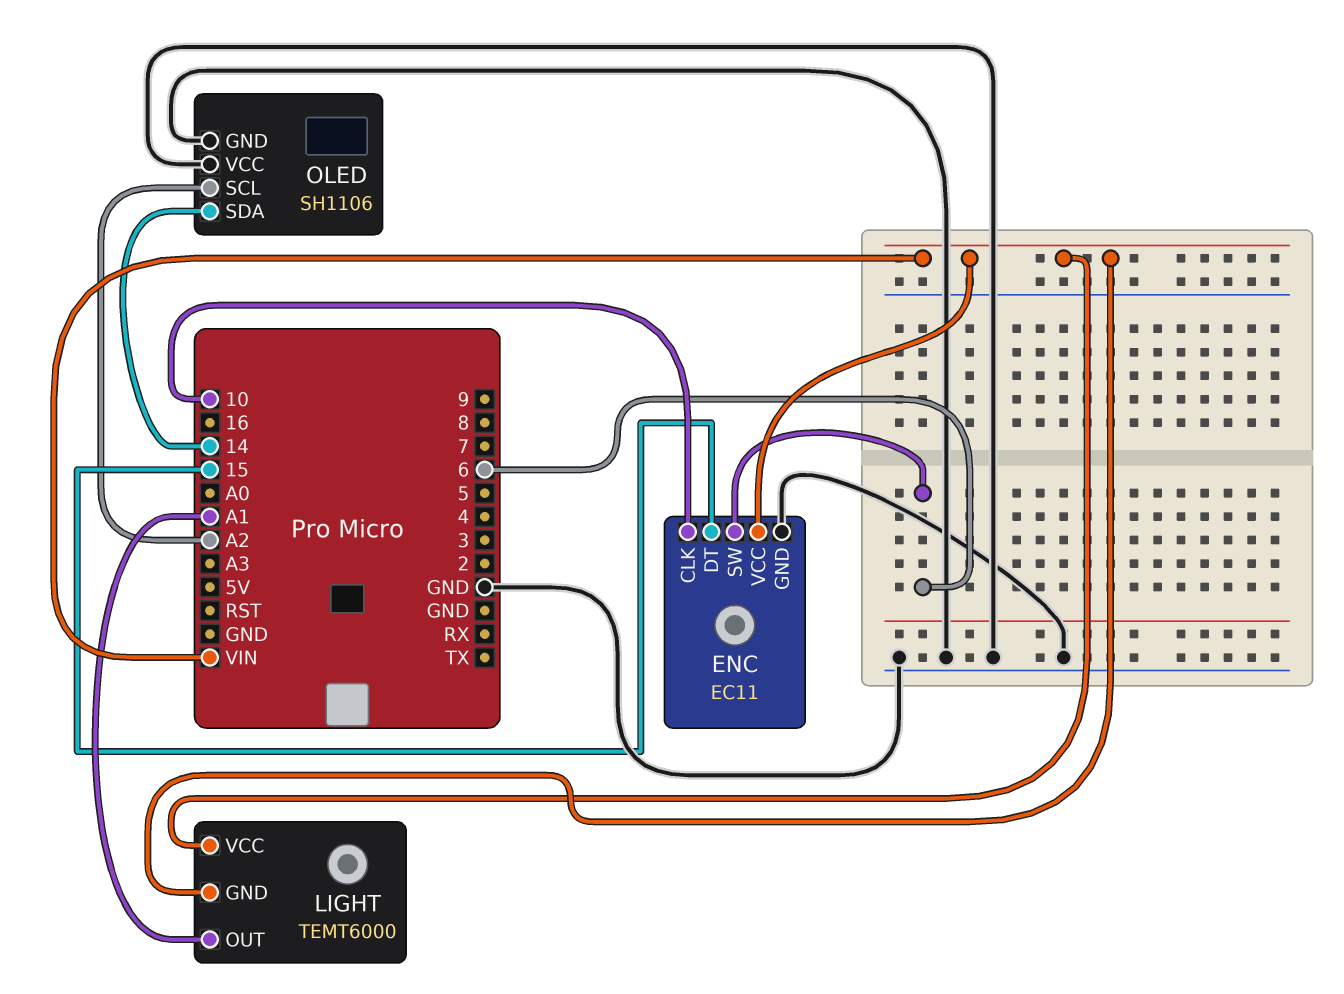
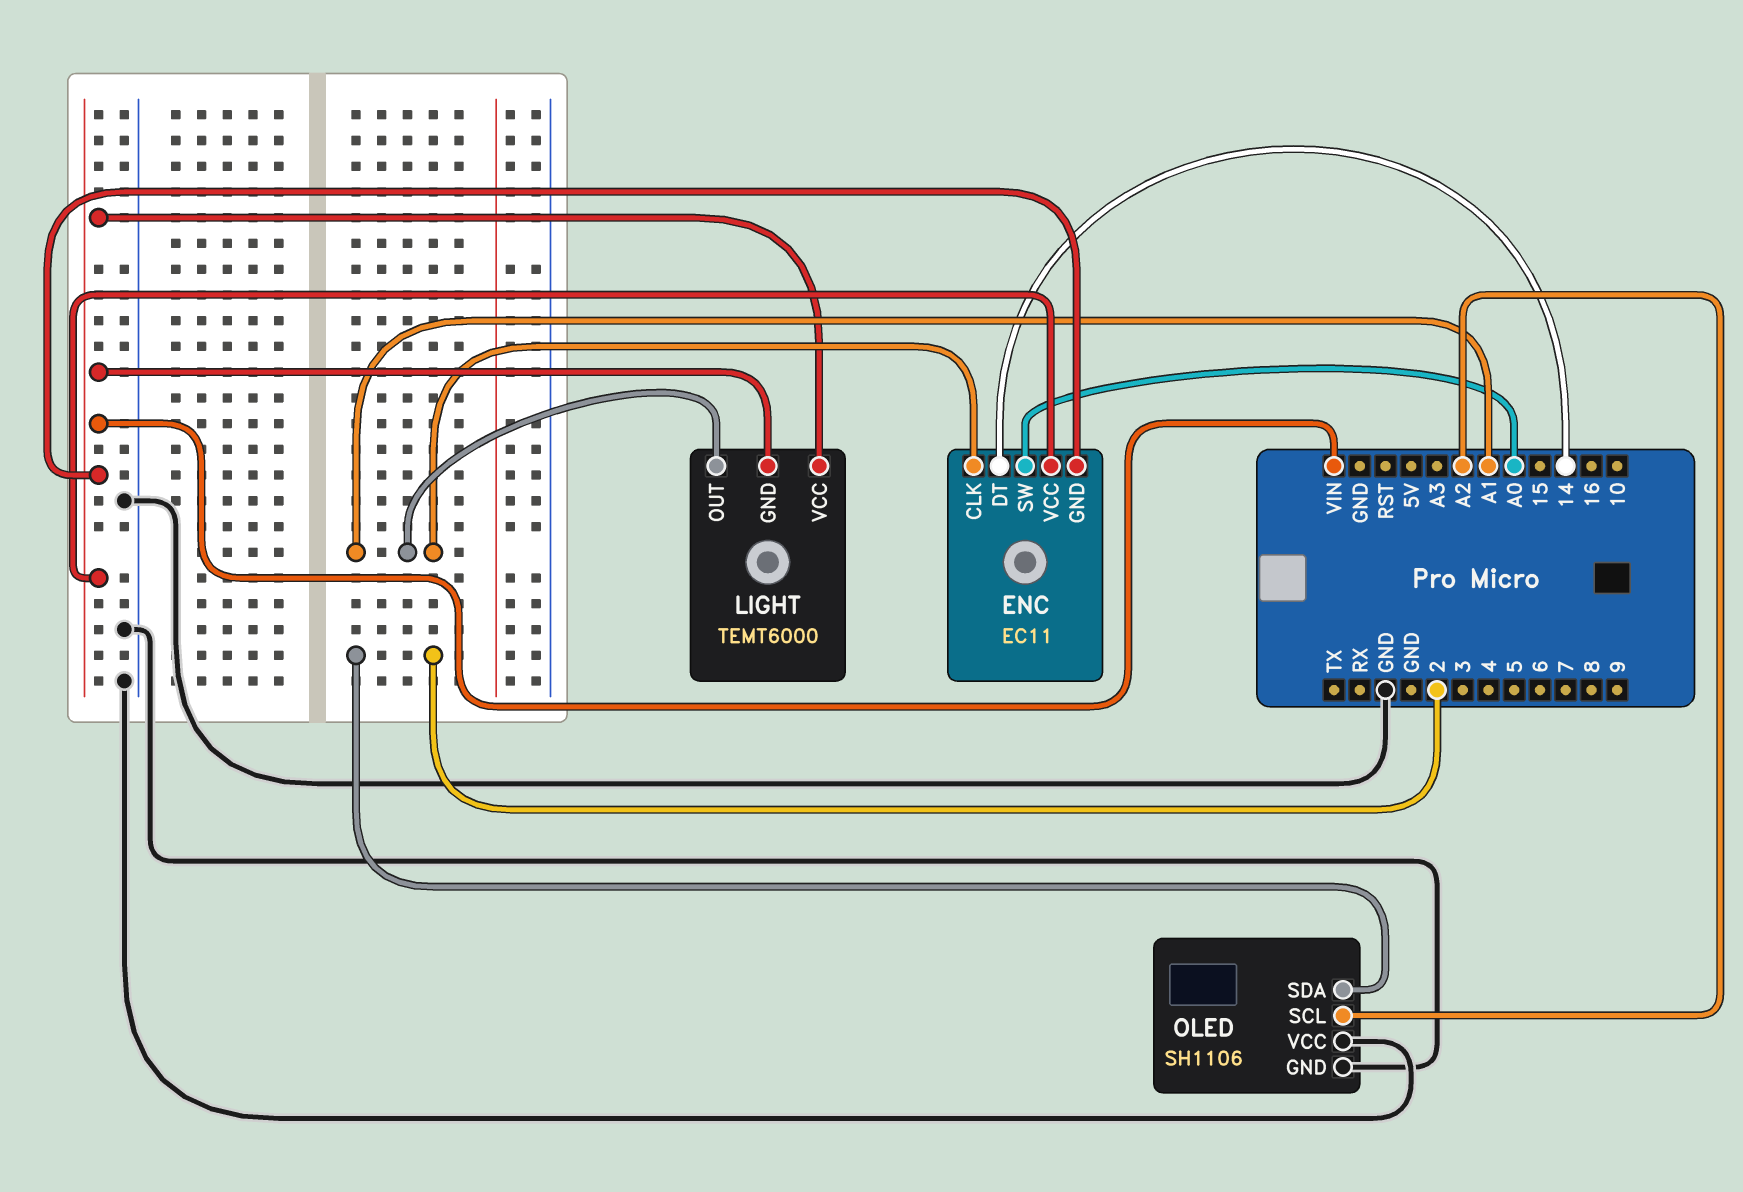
ENC pin CLK: 10 -> A1
ENC pin DT: 15 -> 14
ENC pin GND: GND -> VIN
ENC pin SW: 6 -> A0
OLED pin SDA: 14 -> 2

